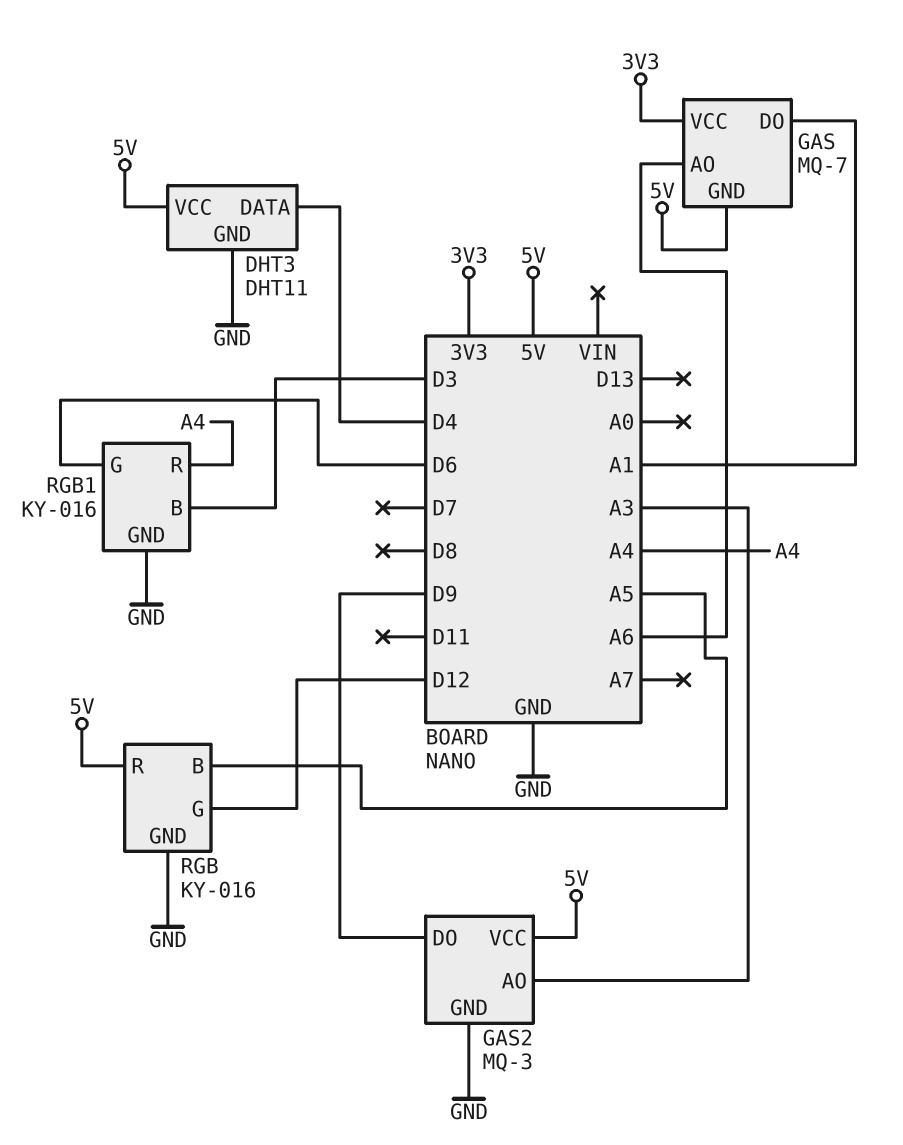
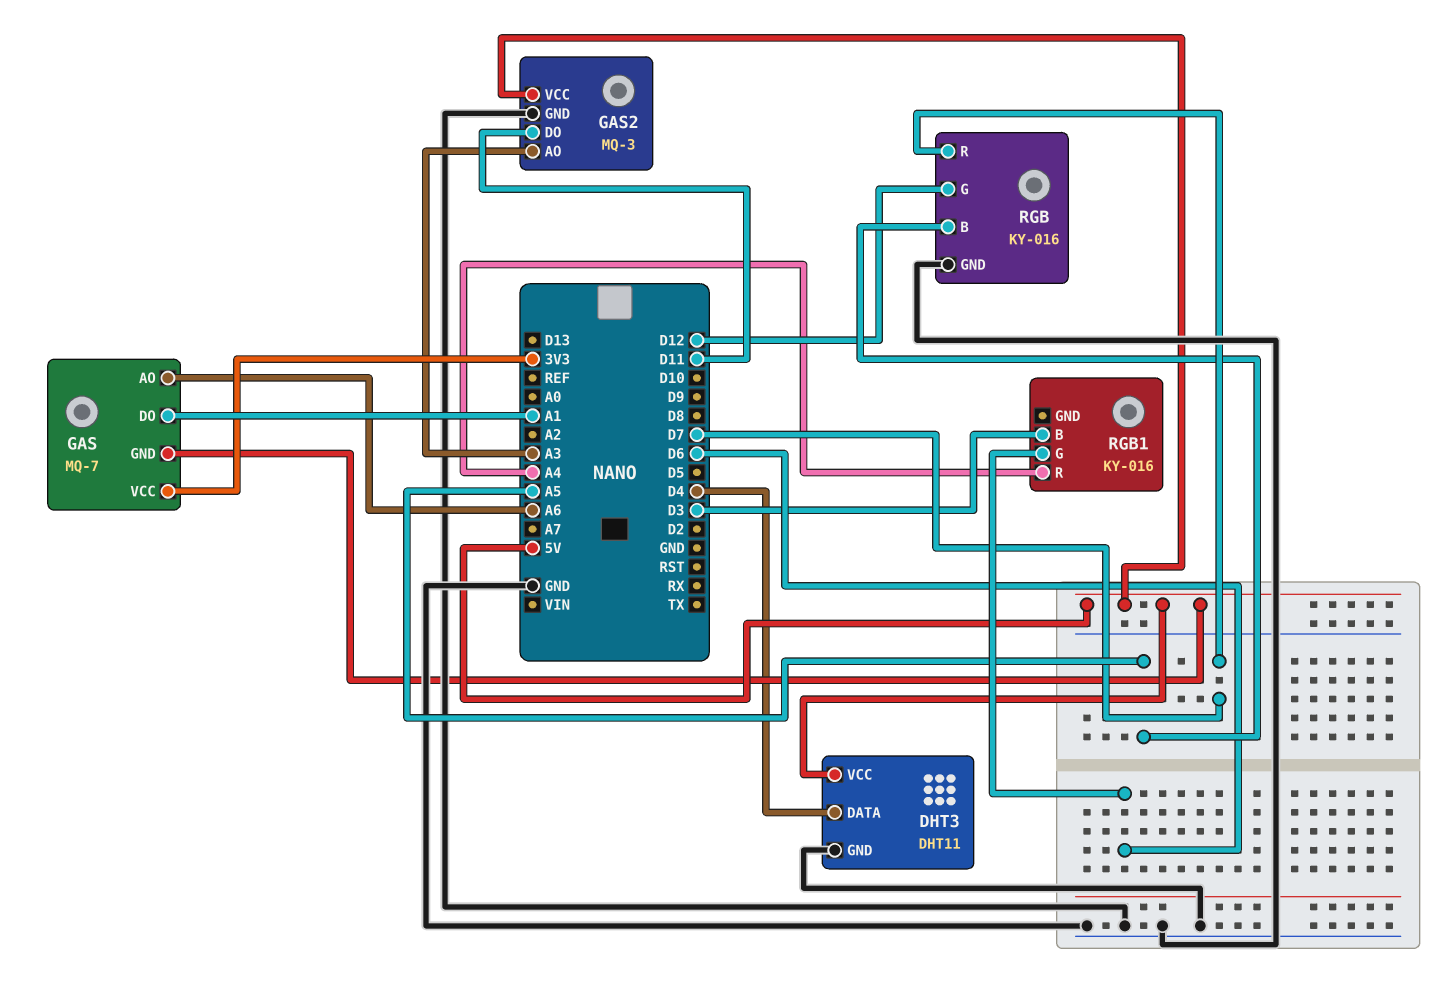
GAS2 pin DO: D9 -> D11
RGB pin R: 5V -> D7
RGB1 pin GND: GND -> none

